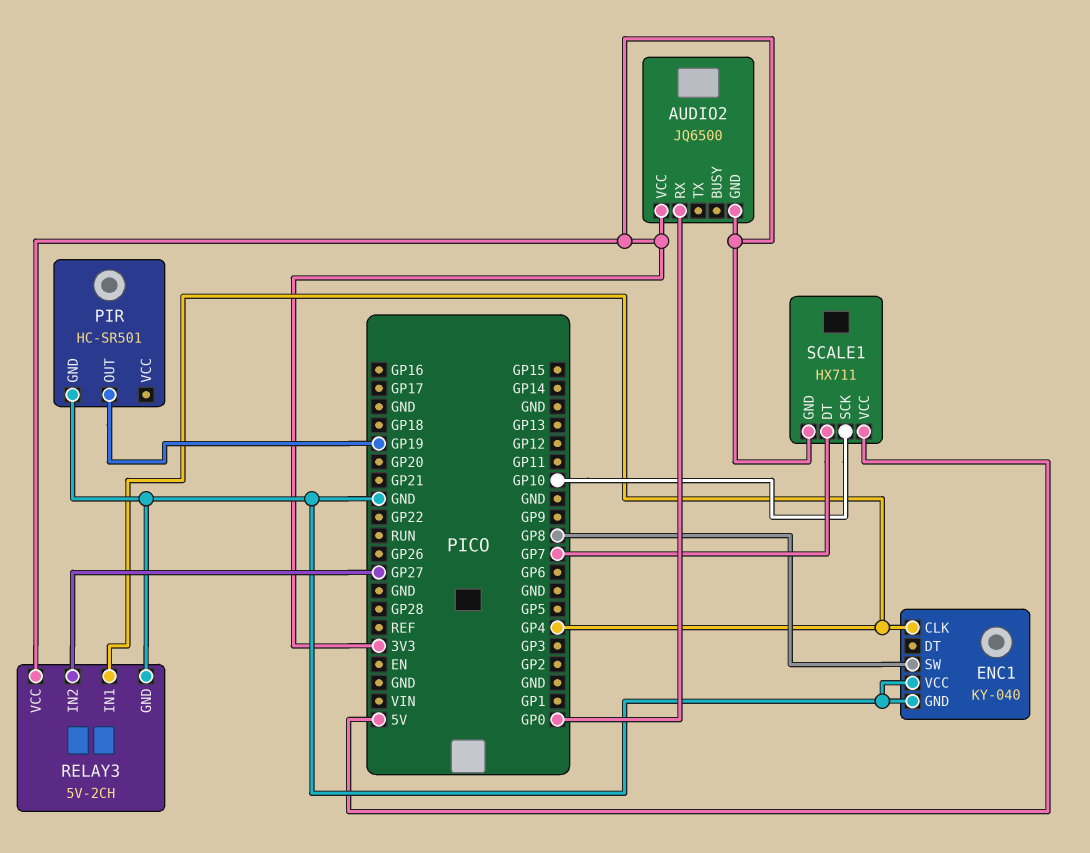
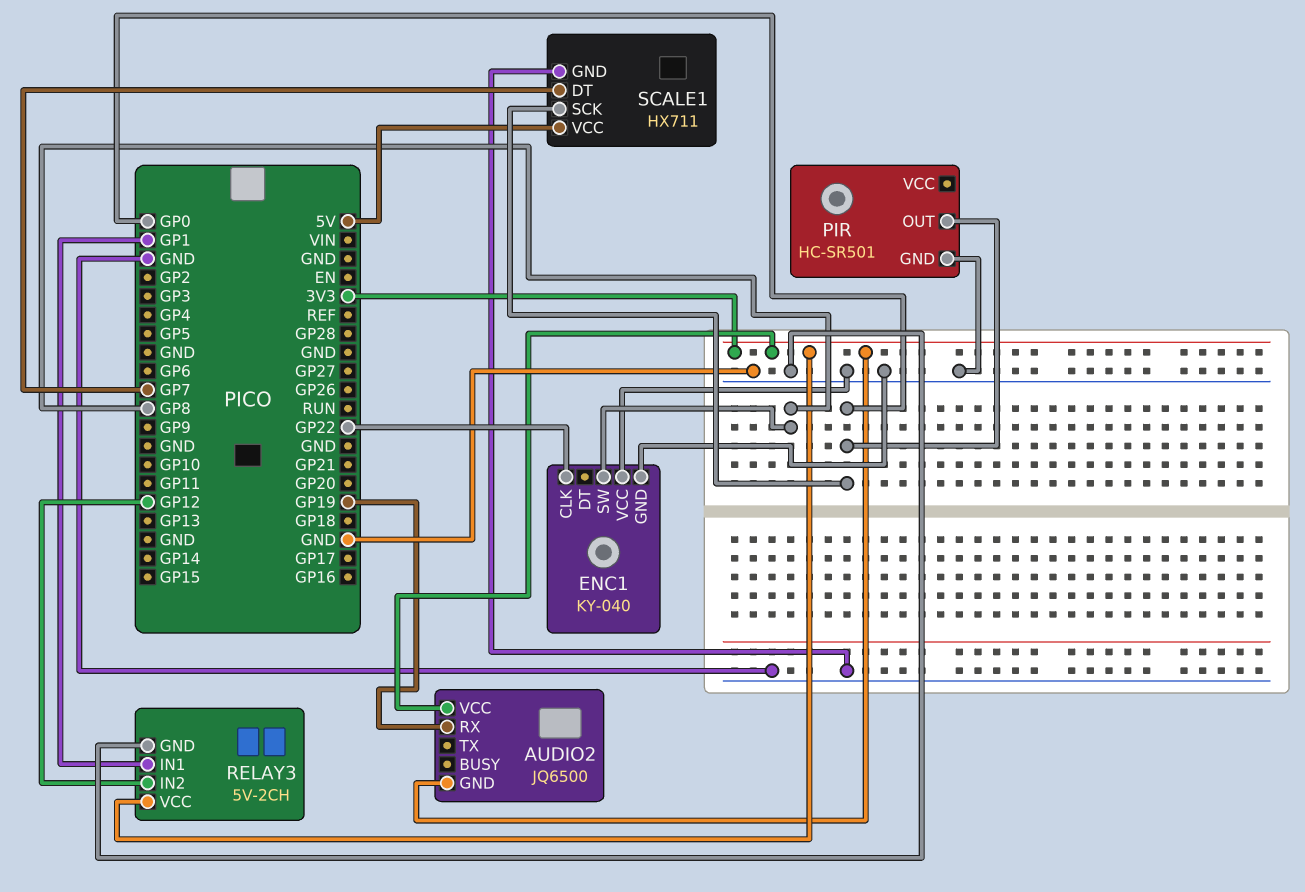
AUDIO2 pin RX: GP0 -> GP19
ENC1 pin CLK: GP4 -> GP22
PIR pin OUT: GP19 -> GP0
RELAY3 pin IN1: GP4 -> GP1
RELAY3 pin IN2: GP27 -> GP12
SCALE1 pin GND: 3V3 -> GND
SCALE1 pin SCK: GP10 -> GP0

